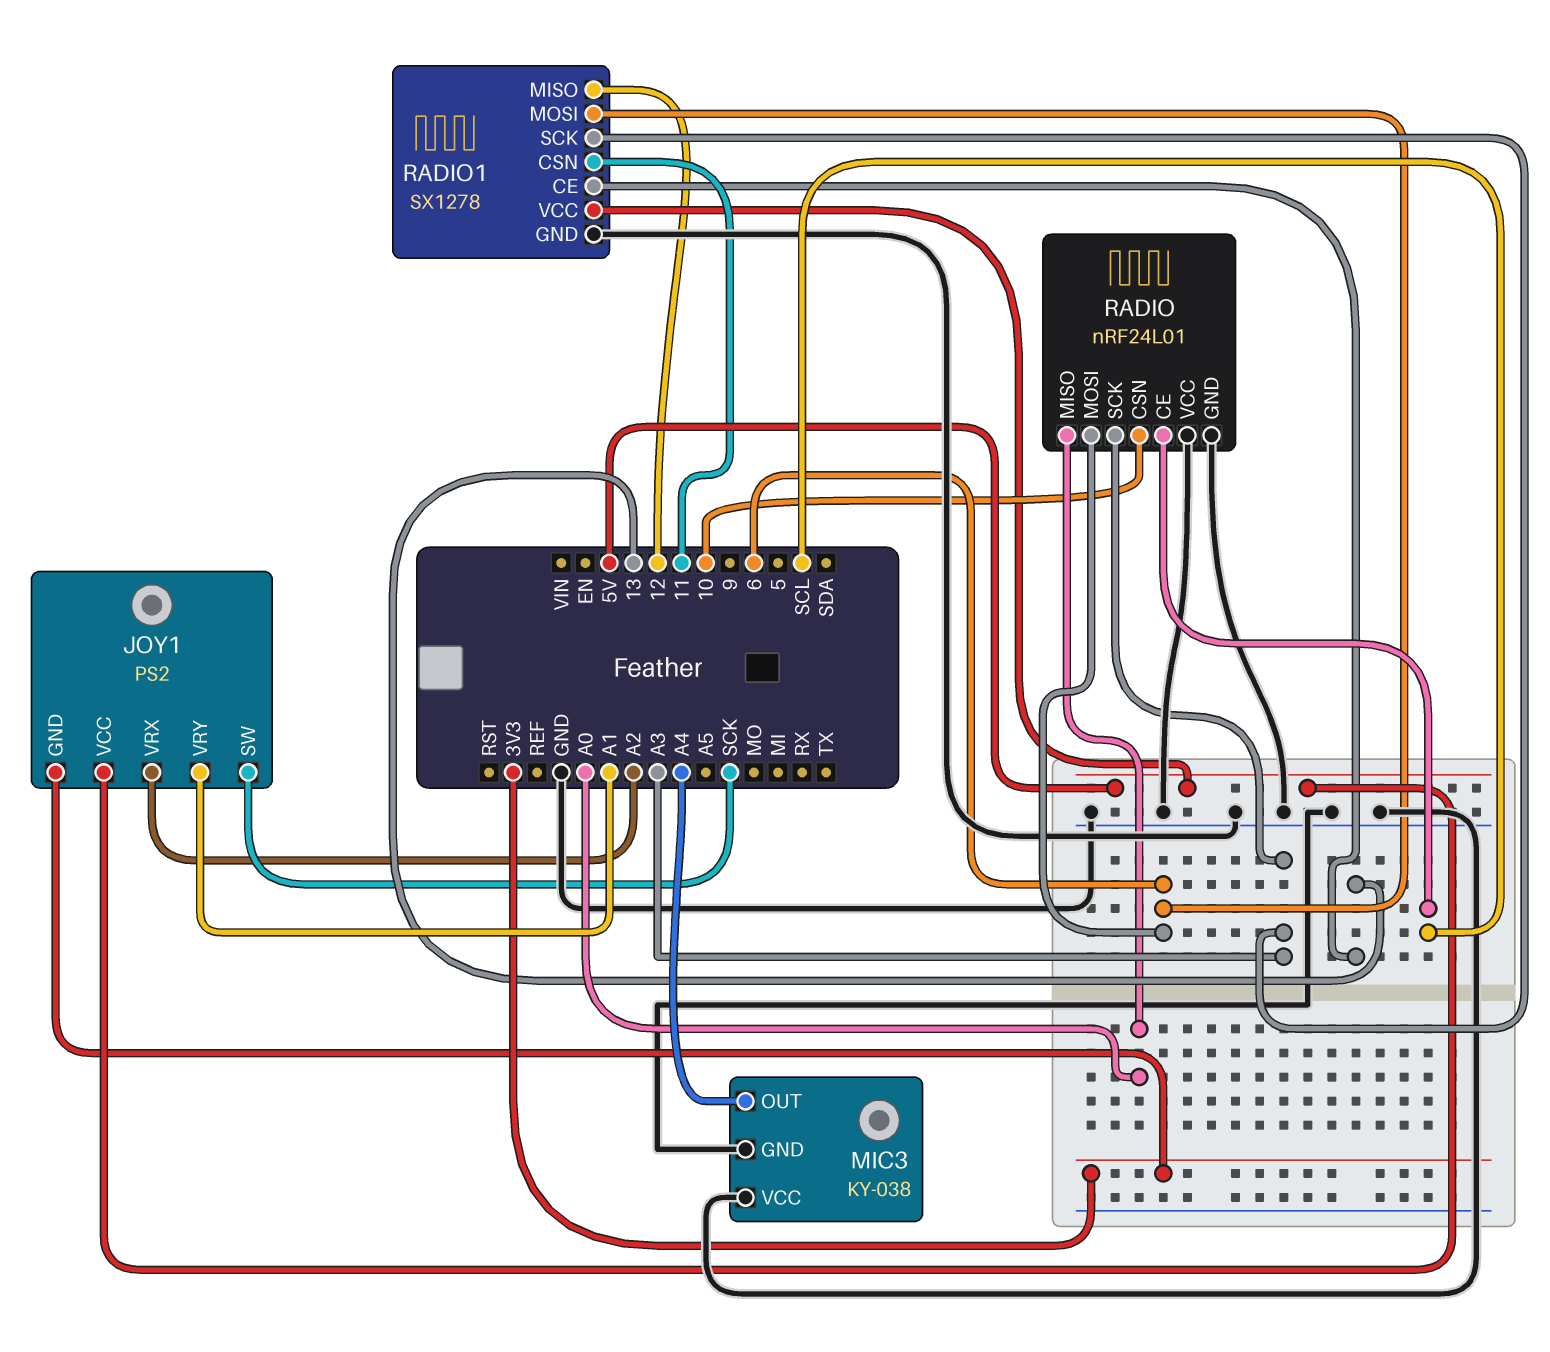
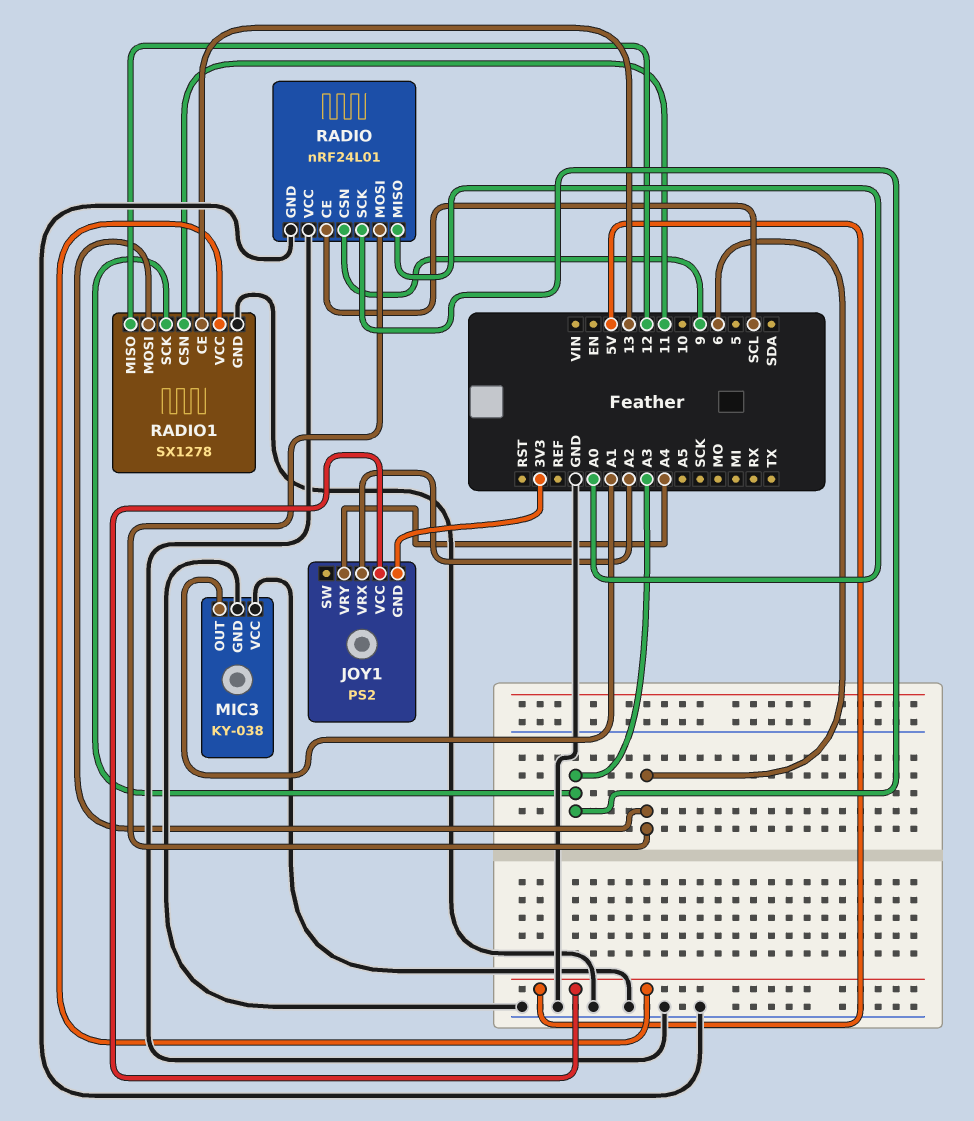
JOY1 pin SW: SCK -> none
JOY1 pin VRY: A1 -> A4
MIC3 pin OUT: A4 -> A1
RADIO pin CSN: 10 -> 9

